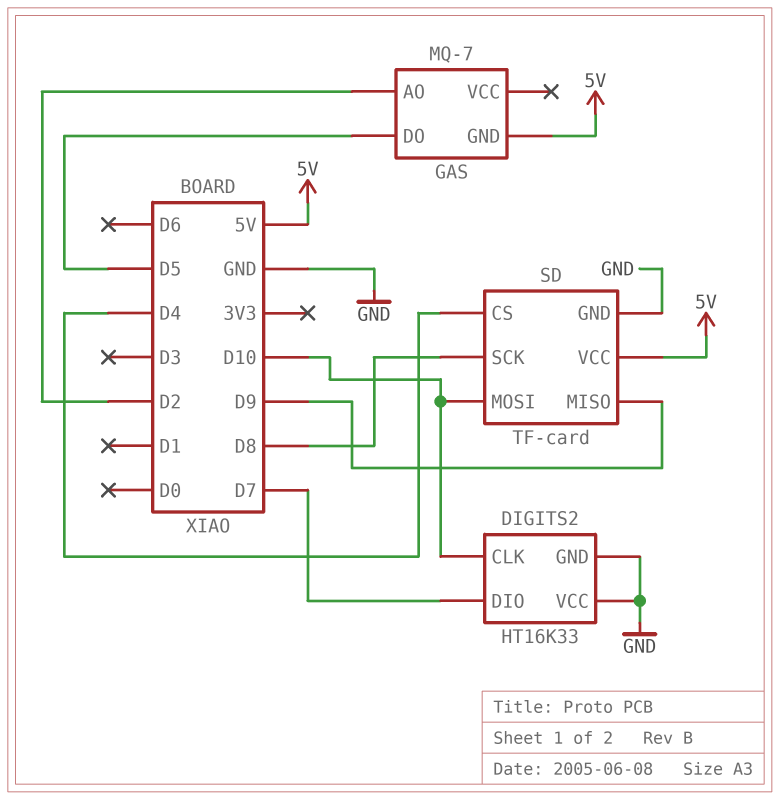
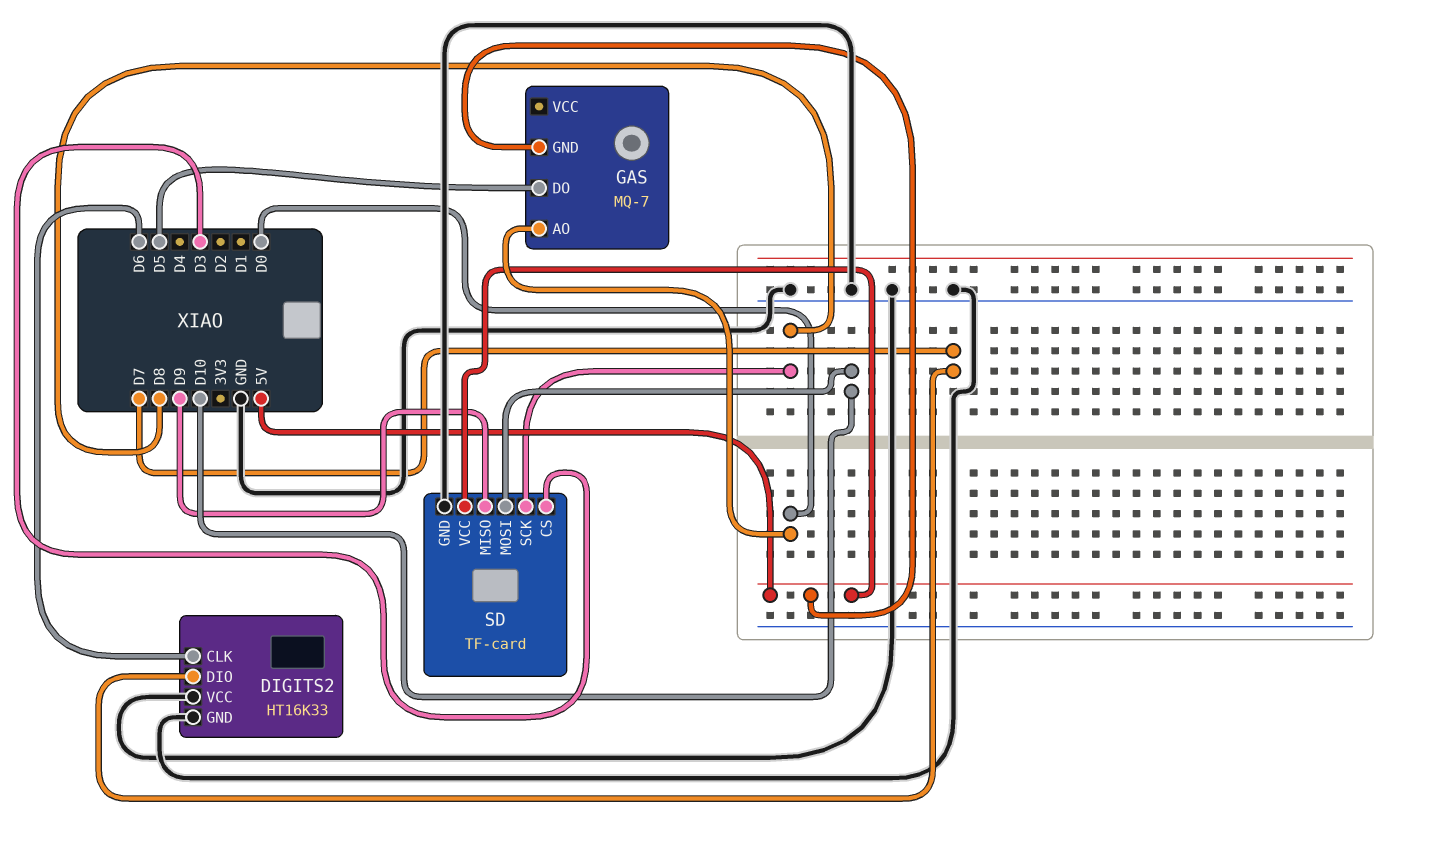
DIGITS2 pin CLK: D10 -> D6
GAS pin AO: D2 -> D0
SD pin CS: D4 -> D3

